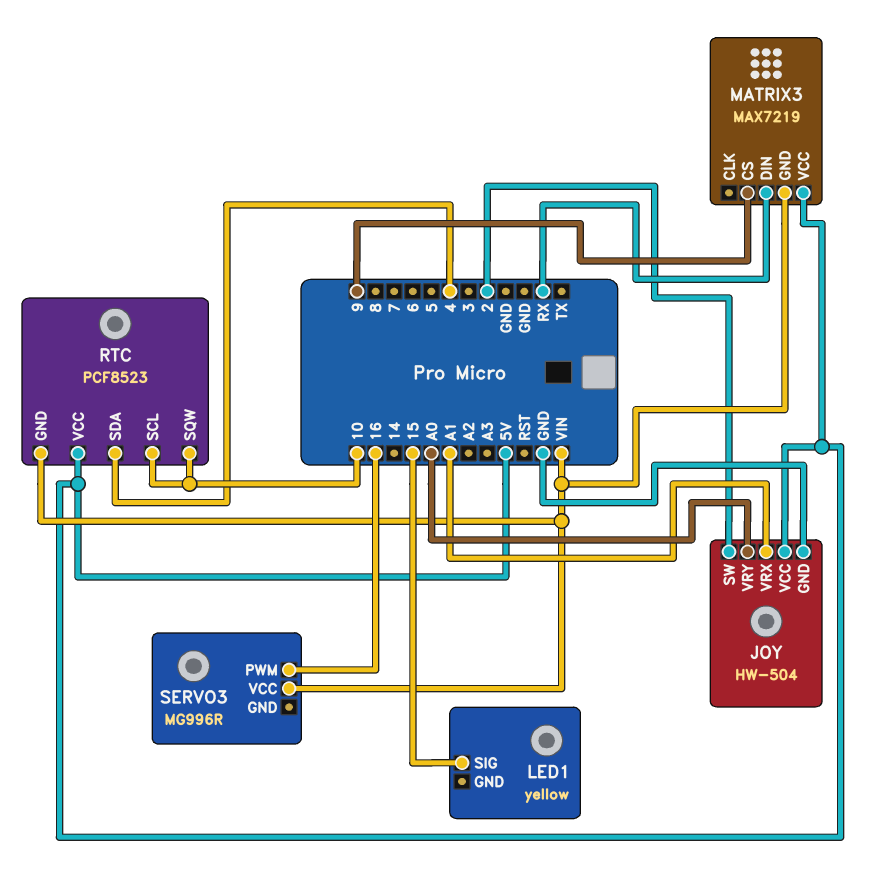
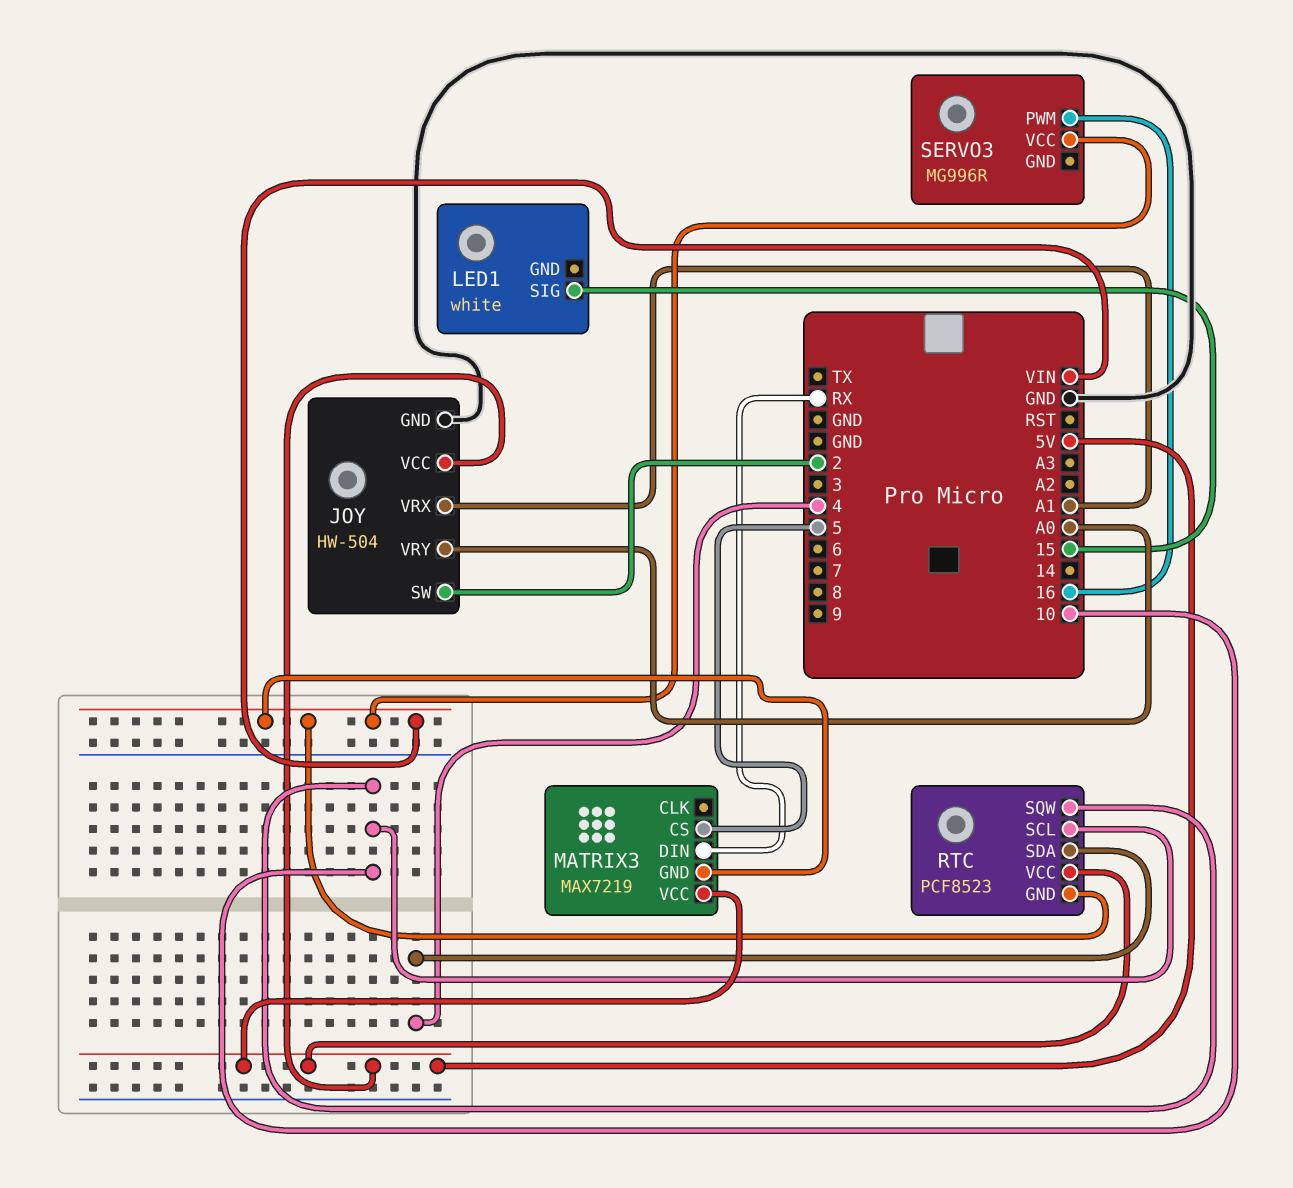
LED1: yellow -> white
MATRIX3 pin CS: 9 -> 5

